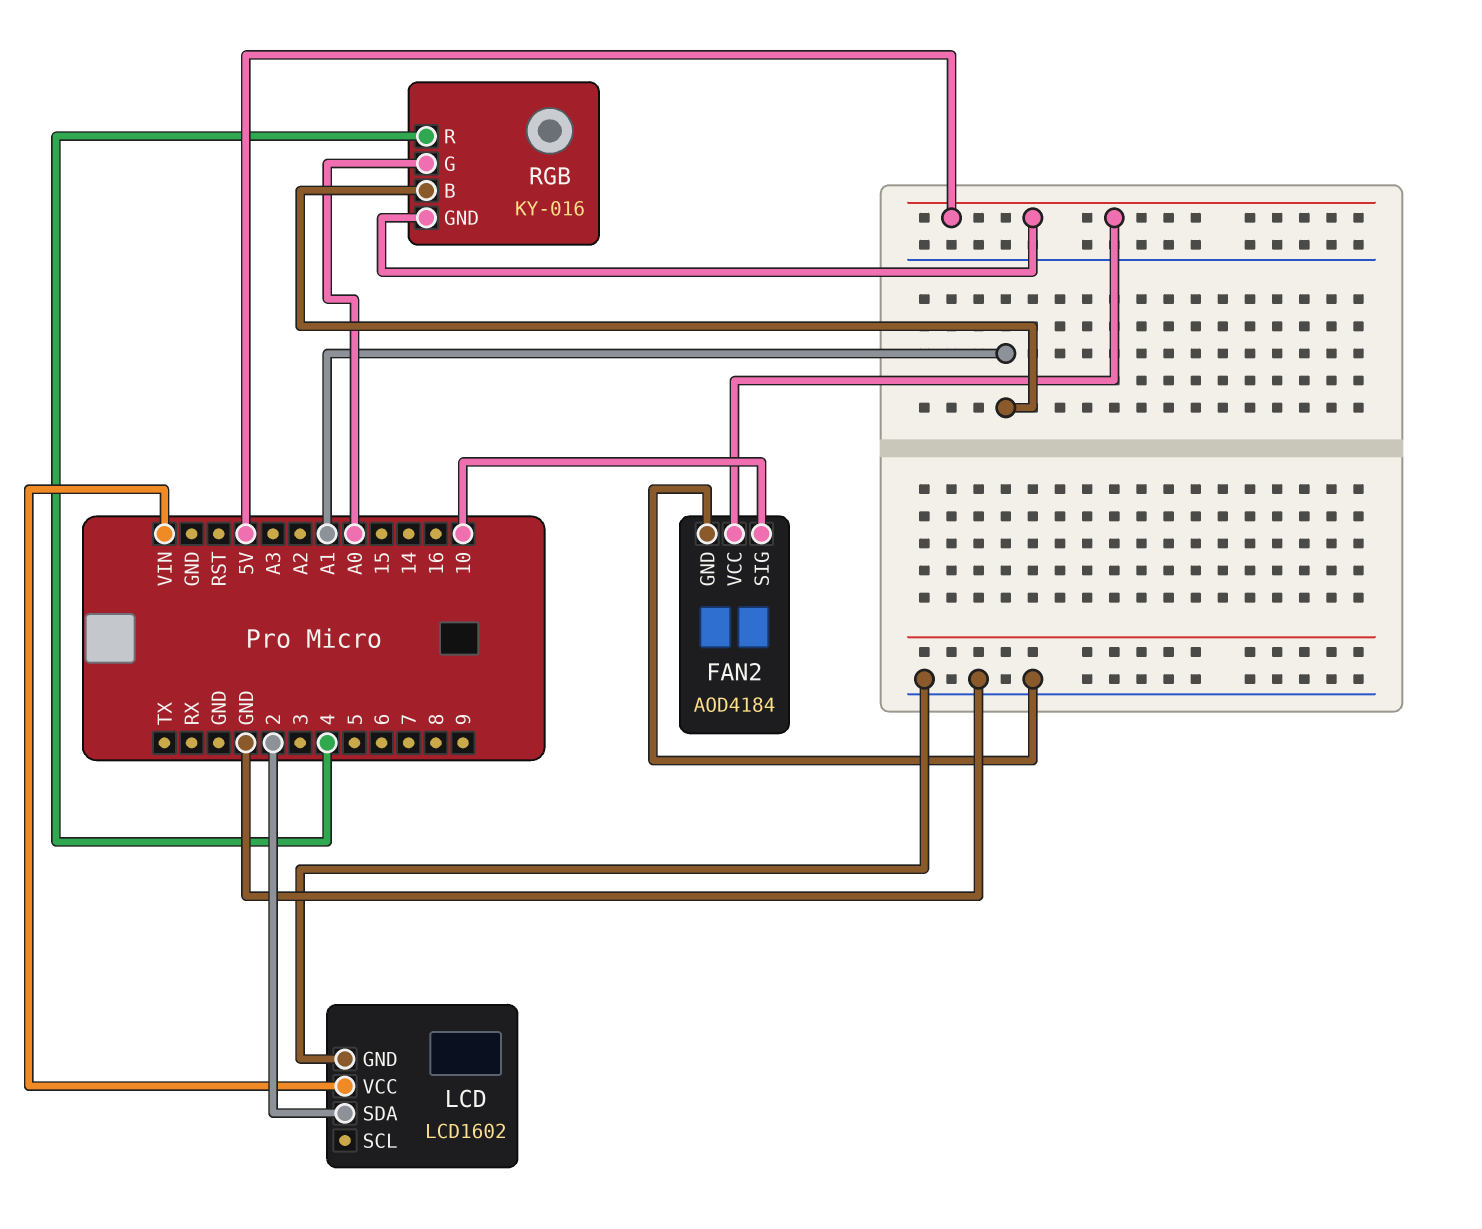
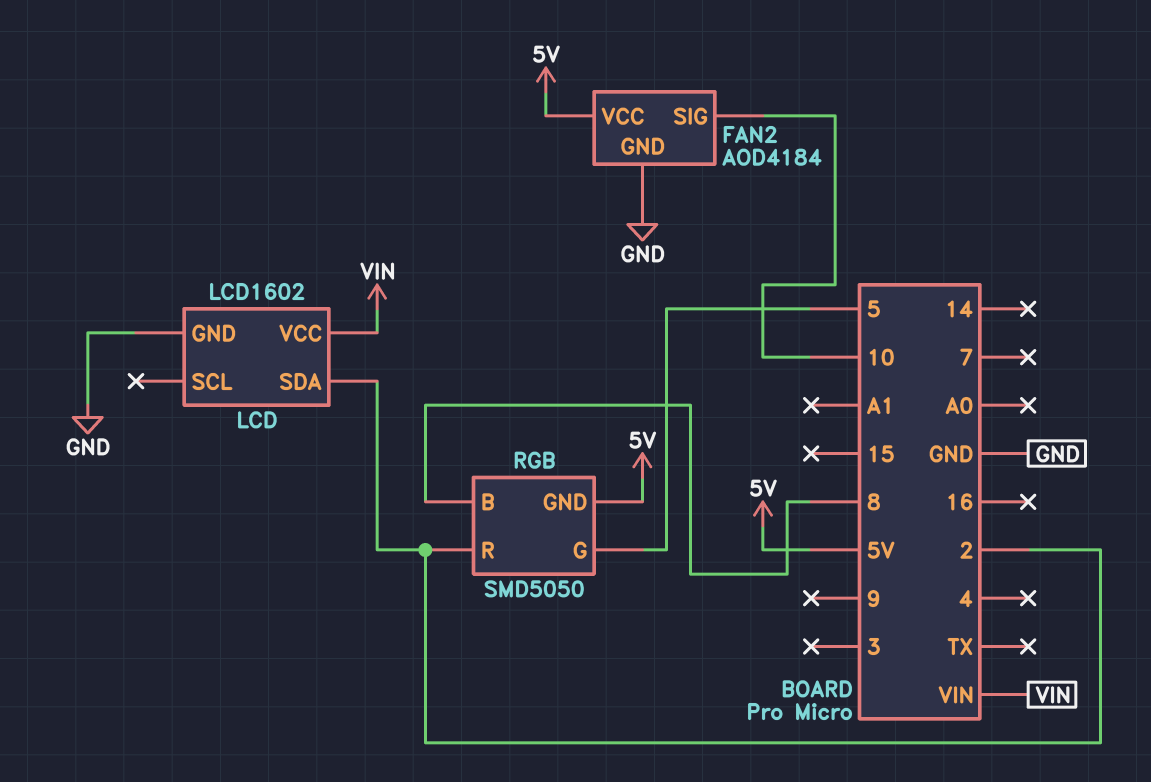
RGB: KY-016 -> SMD5050
RGB pin B: A1 -> 8
RGB pin G: A0 -> 5
RGB pin R: 4 -> 2

